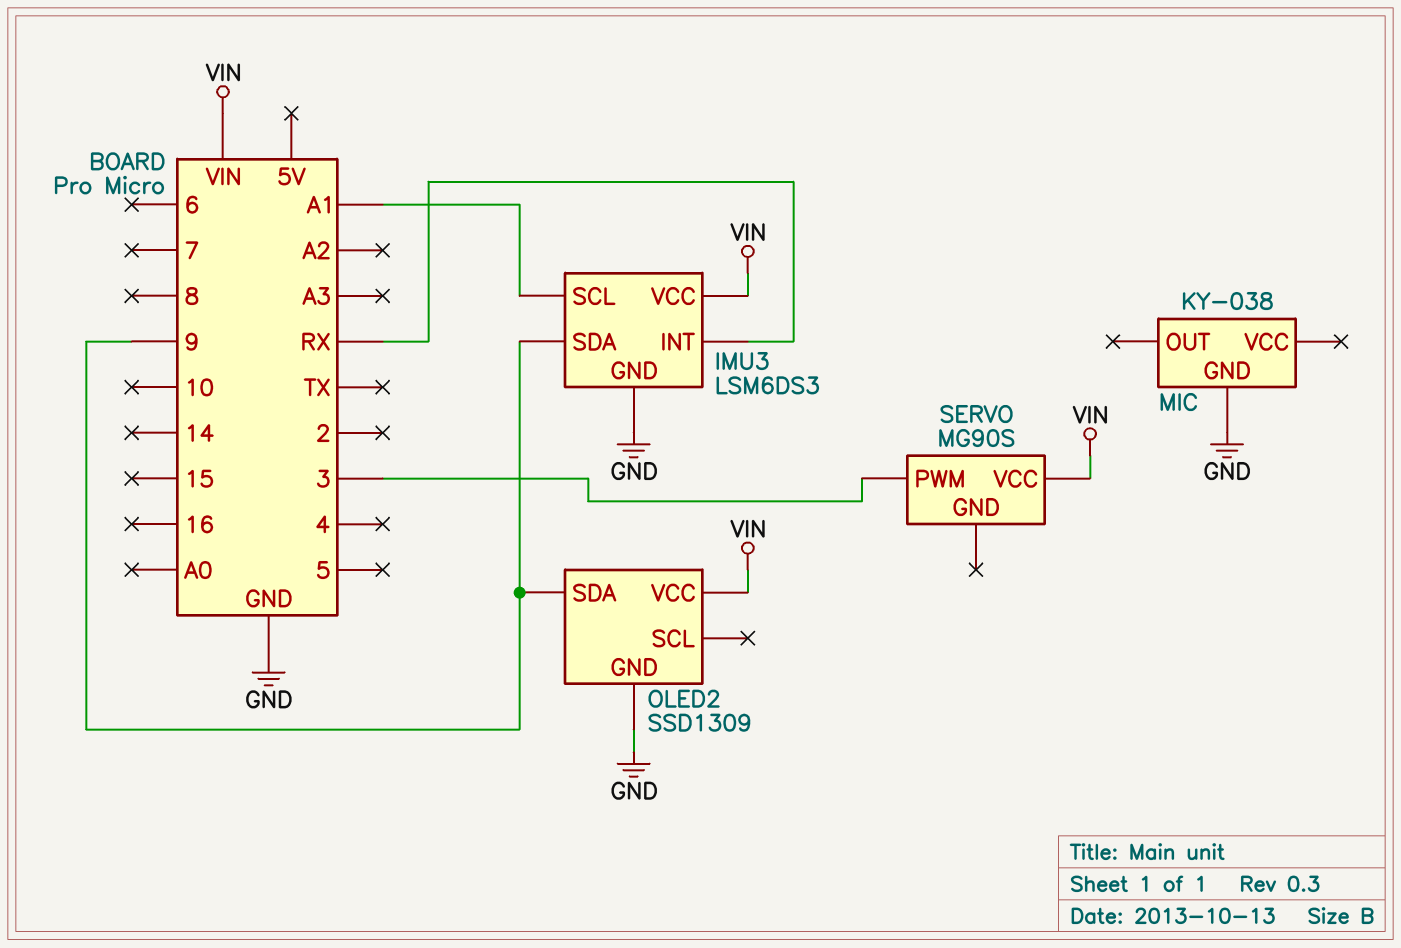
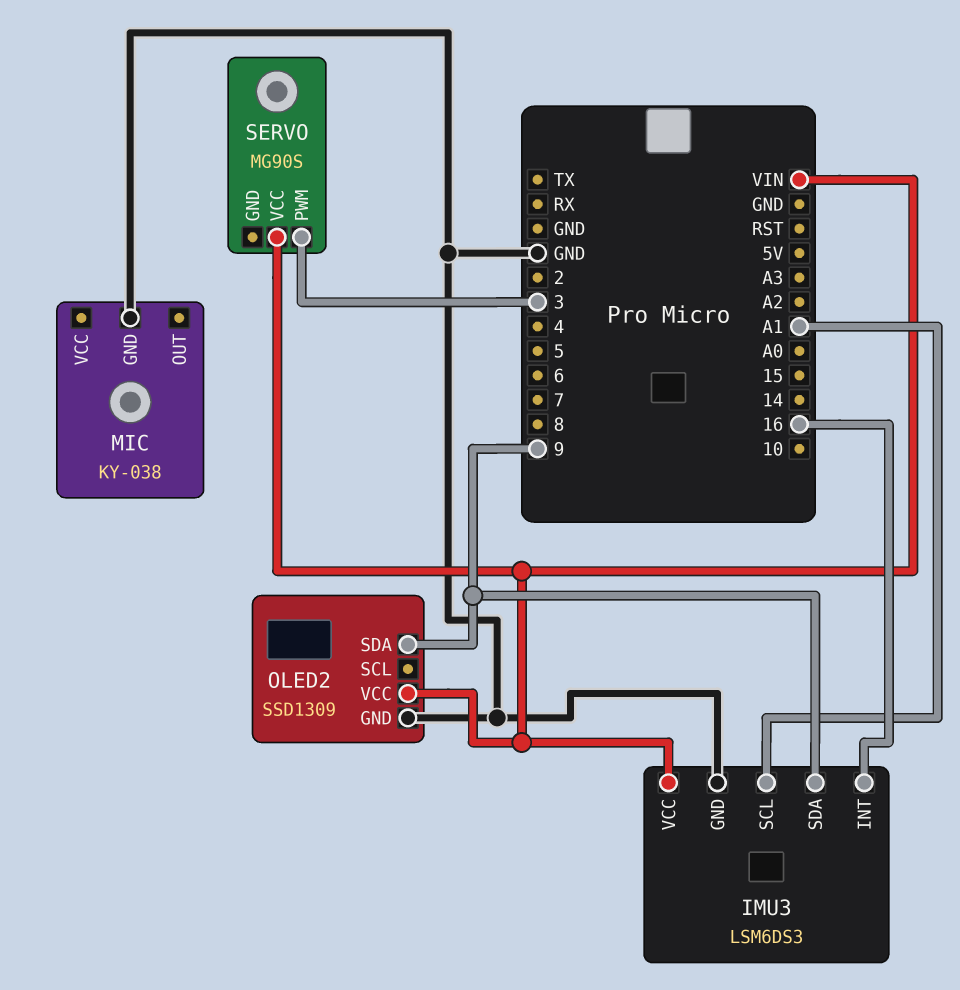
IMU3 pin INT: RX -> 16

